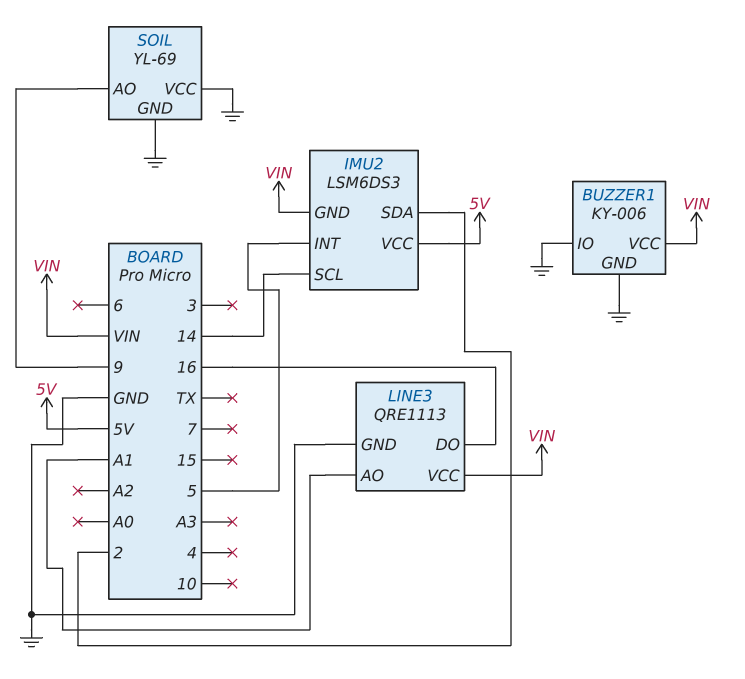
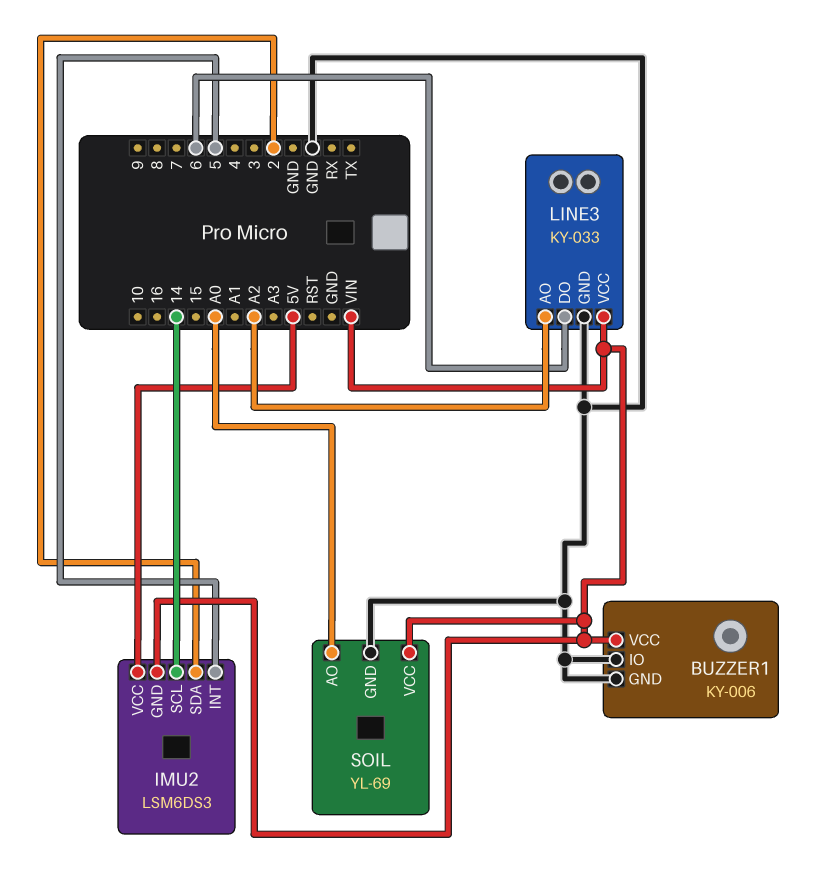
LINE3: QRE1113 -> KY-033
LINE3 pin AO: A1 -> A2
LINE3 pin DO: 16 -> 6
SOIL pin AO: 9 -> A0
SOIL pin VCC: GND -> VIN

